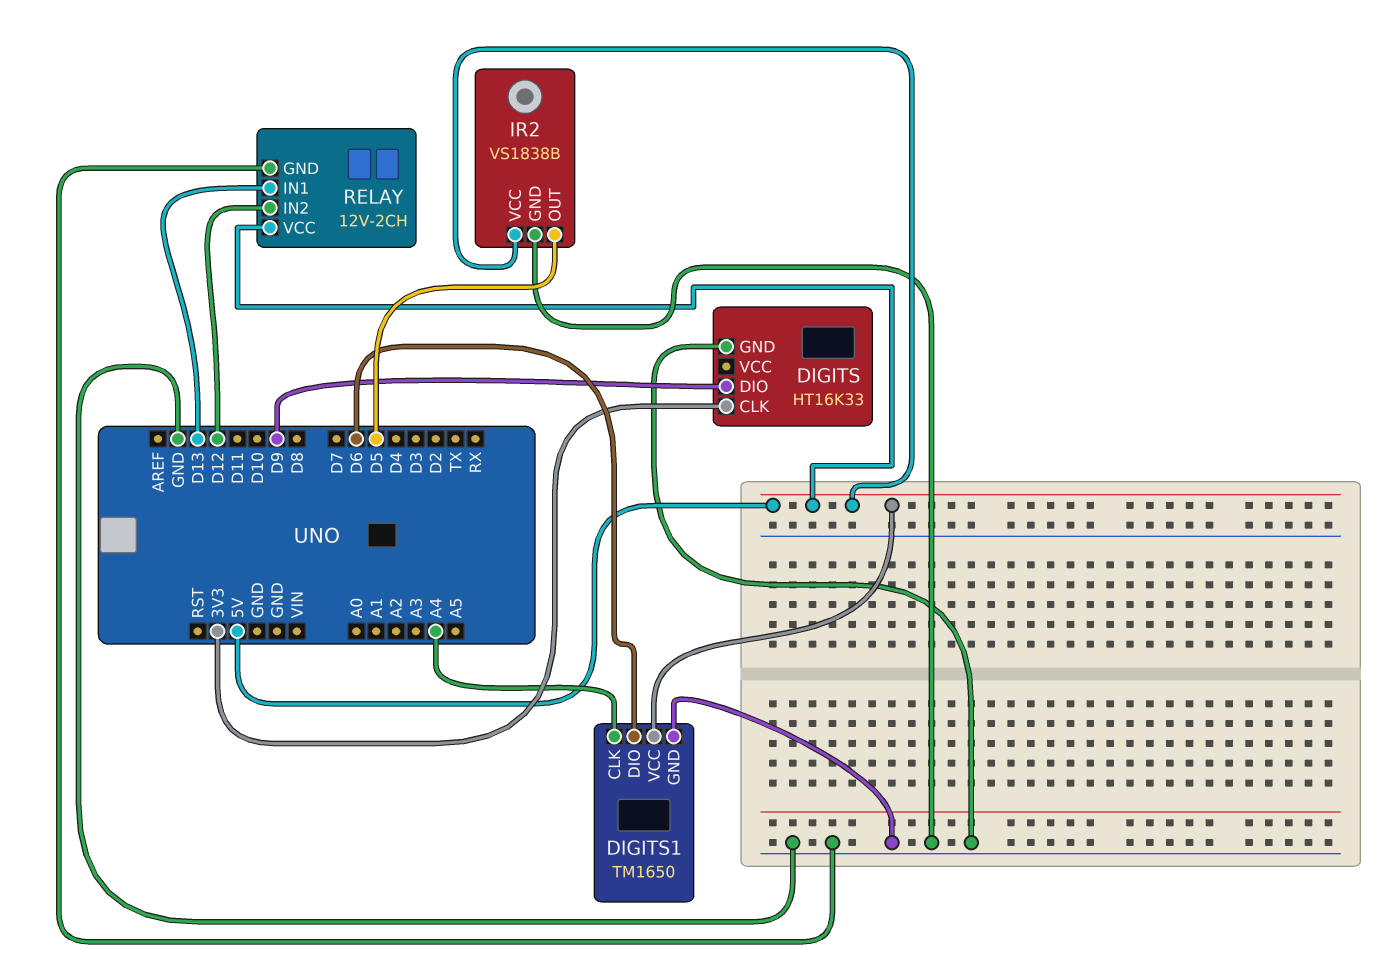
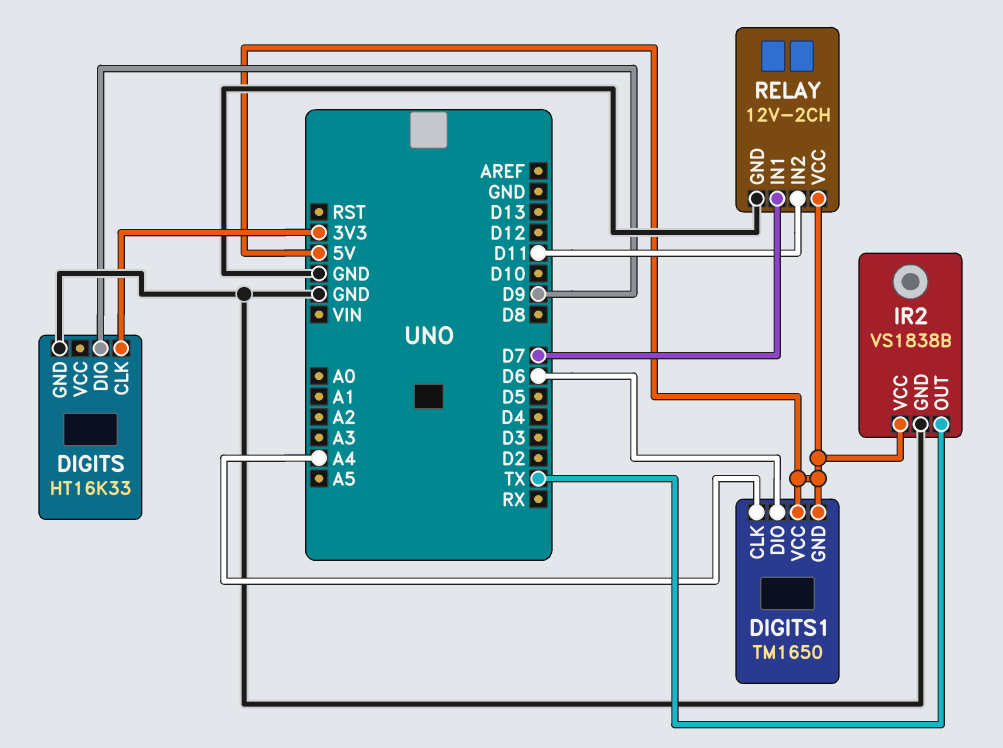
DIGITS1 pin GND: GND -> 5V
IR2 pin OUT: D5 -> TX
RELAY pin IN1: D13 -> D7
RELAY pin IN2: D12 -> D11

